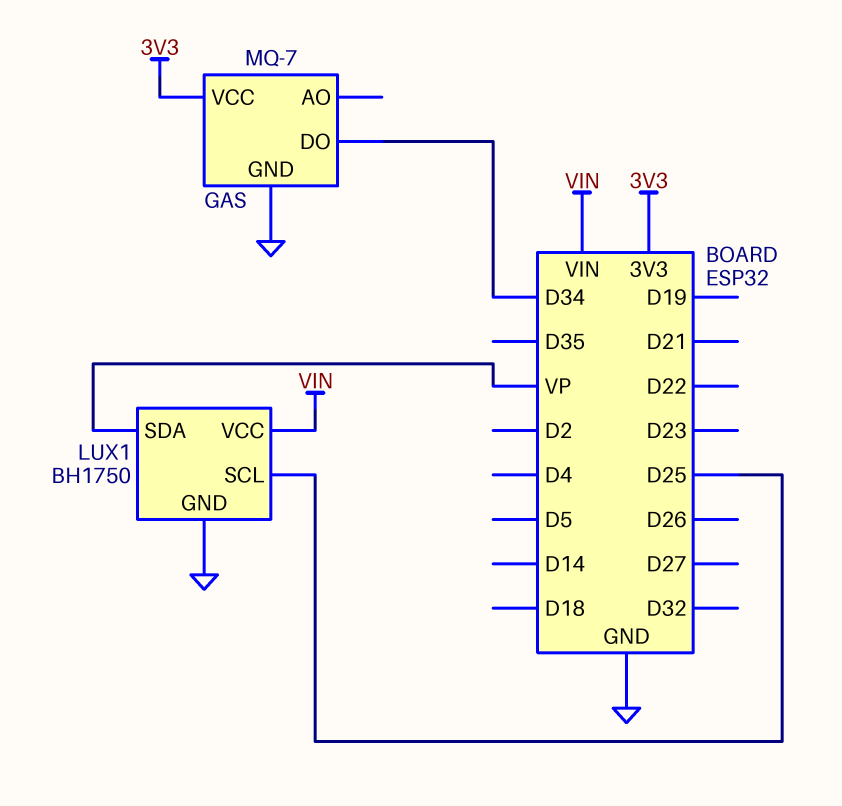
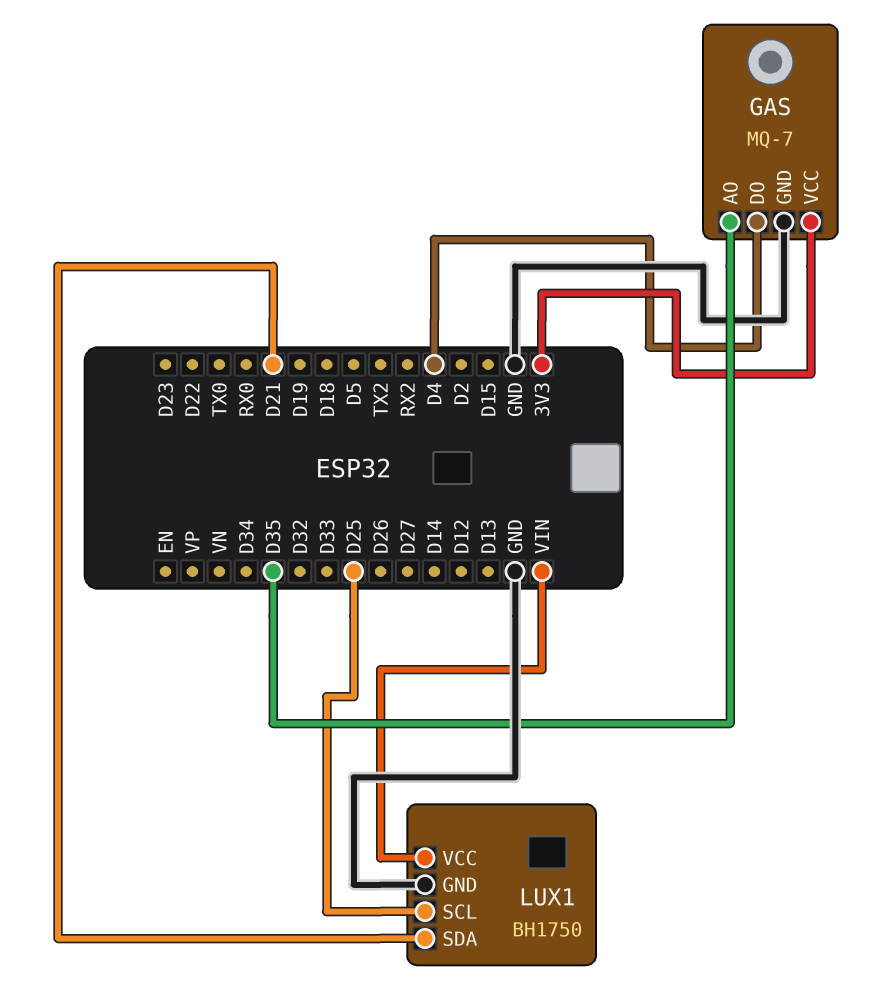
GAS pin AO: none -> D35
GAS pin DO: D34 -> D4
LUX1 pin SDA: VP -> D21

